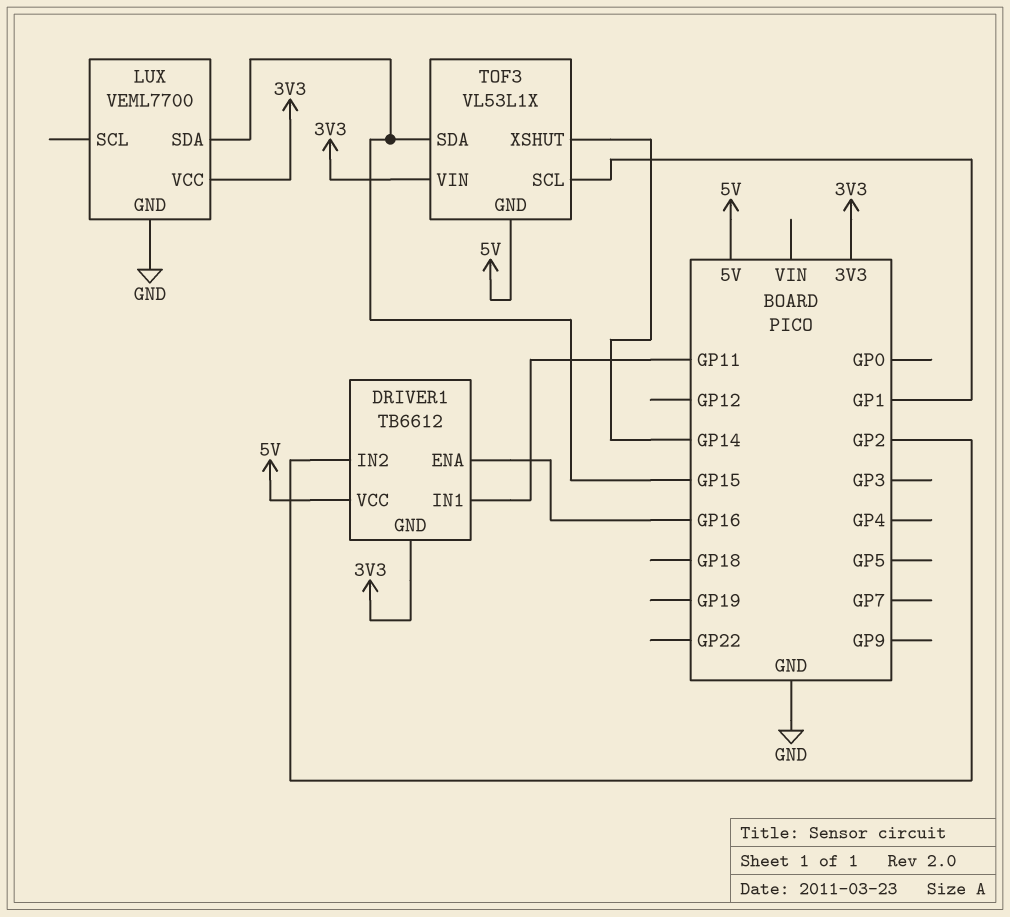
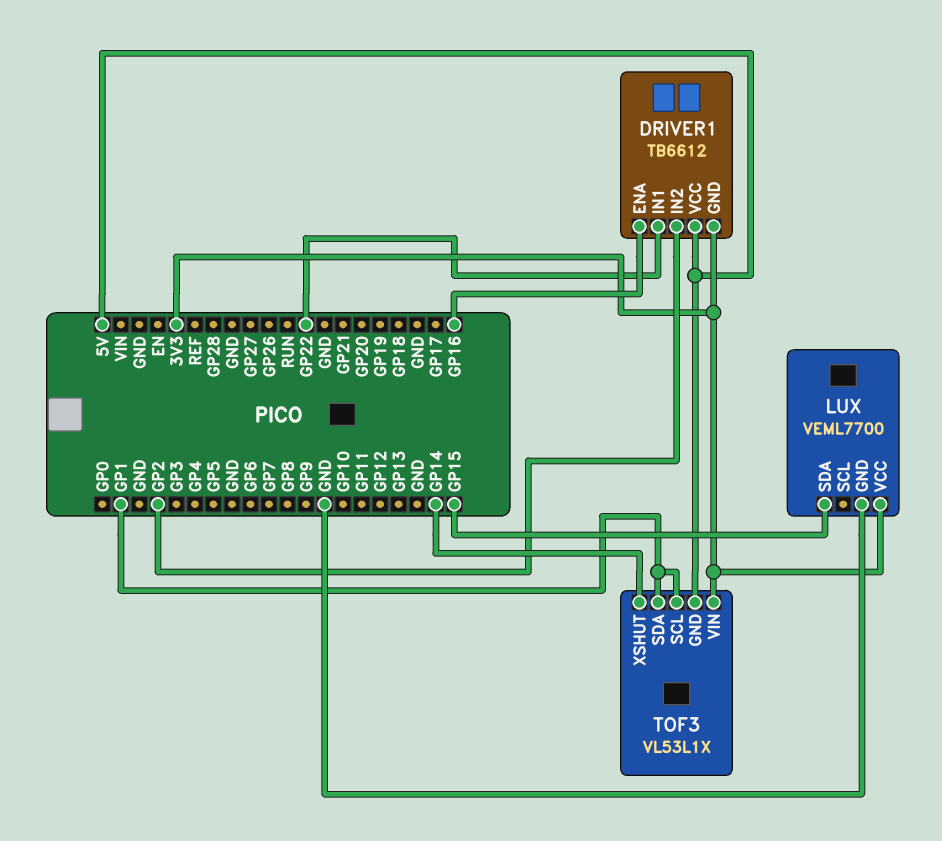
DRIVER1 pin IN1: GP11 -> GP22
TOF3 pin SDA: GP15 -> GP1

